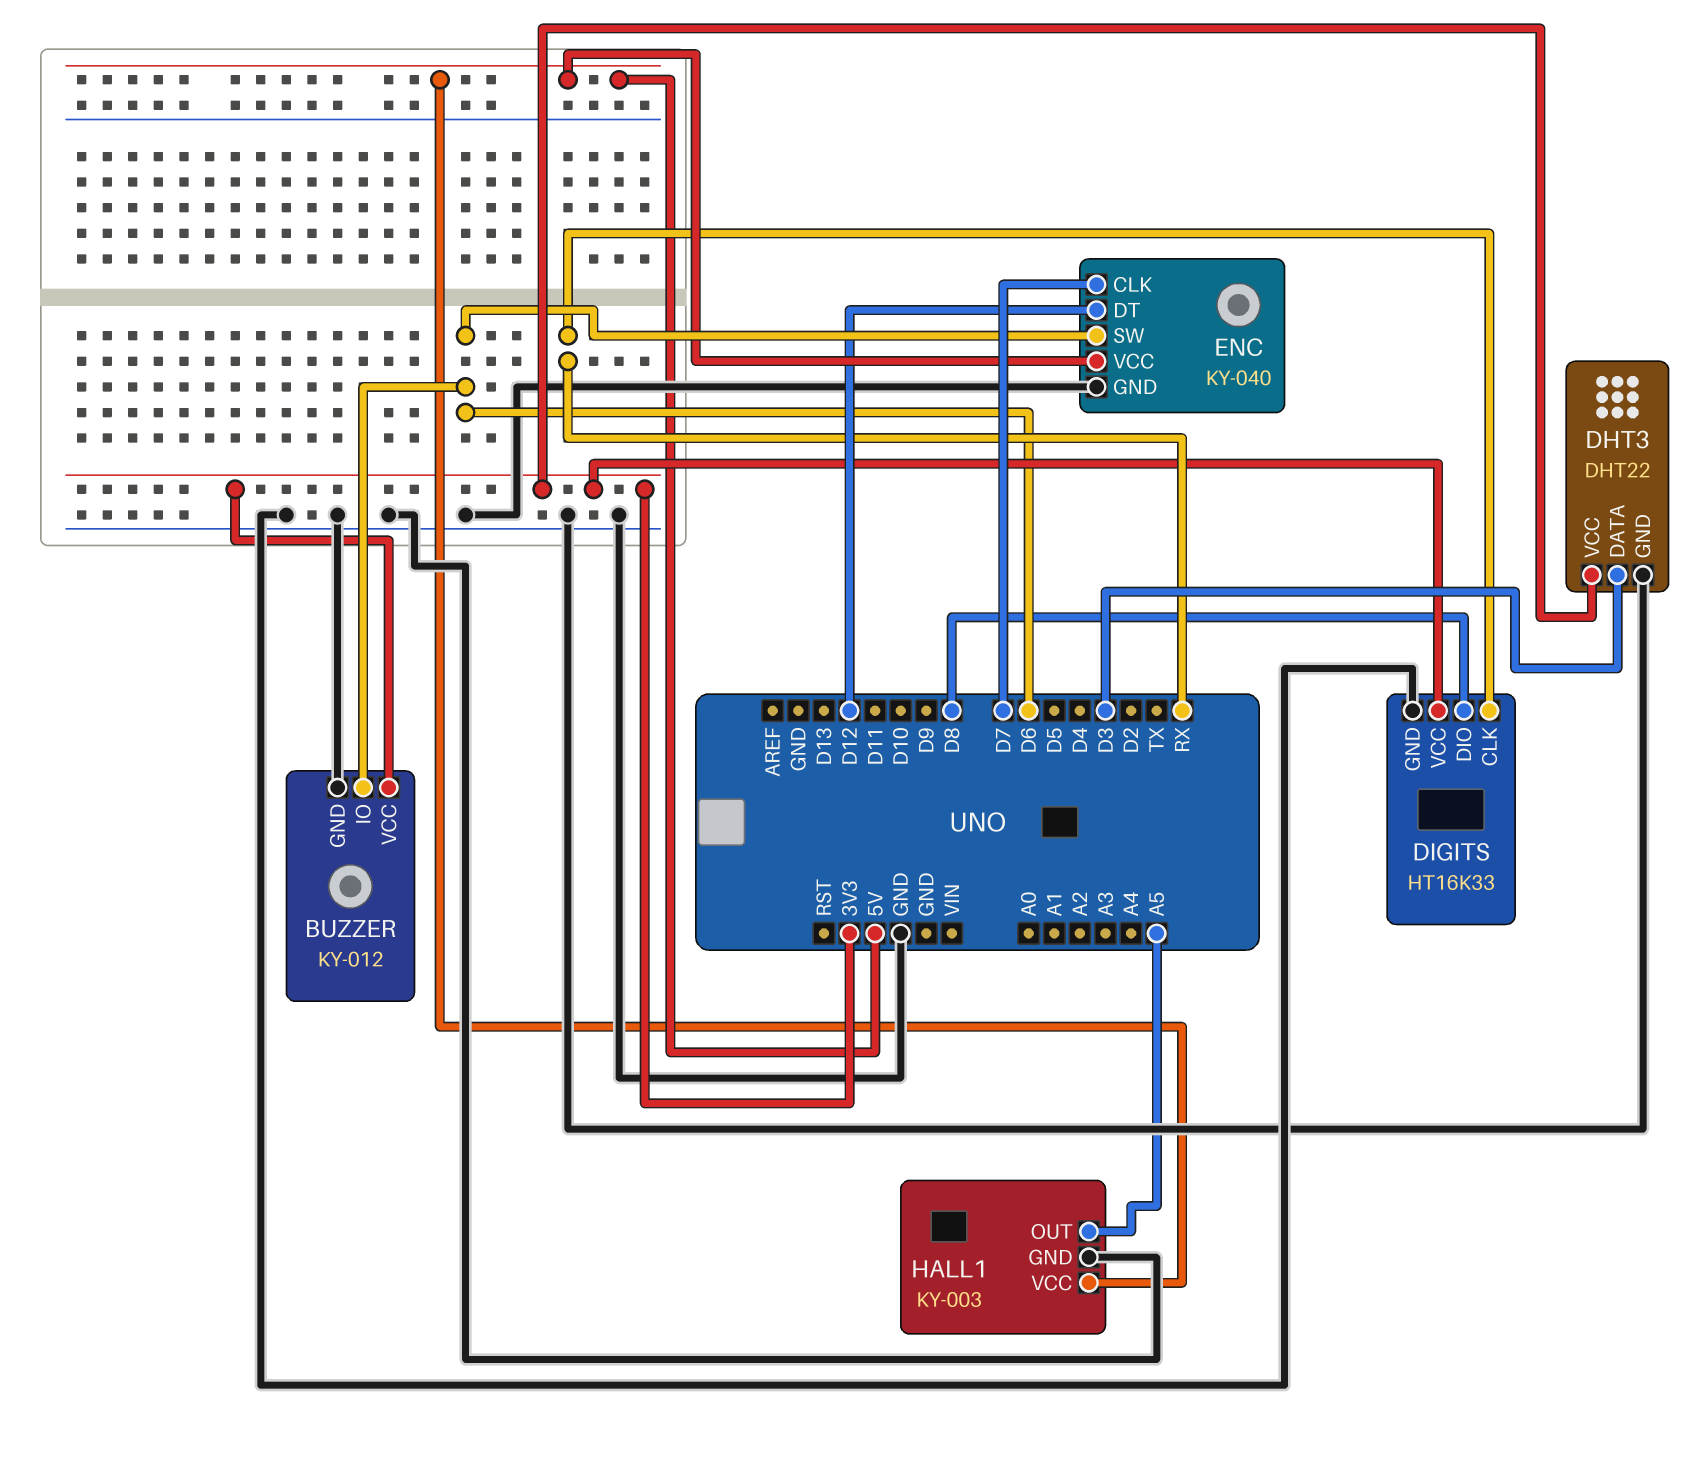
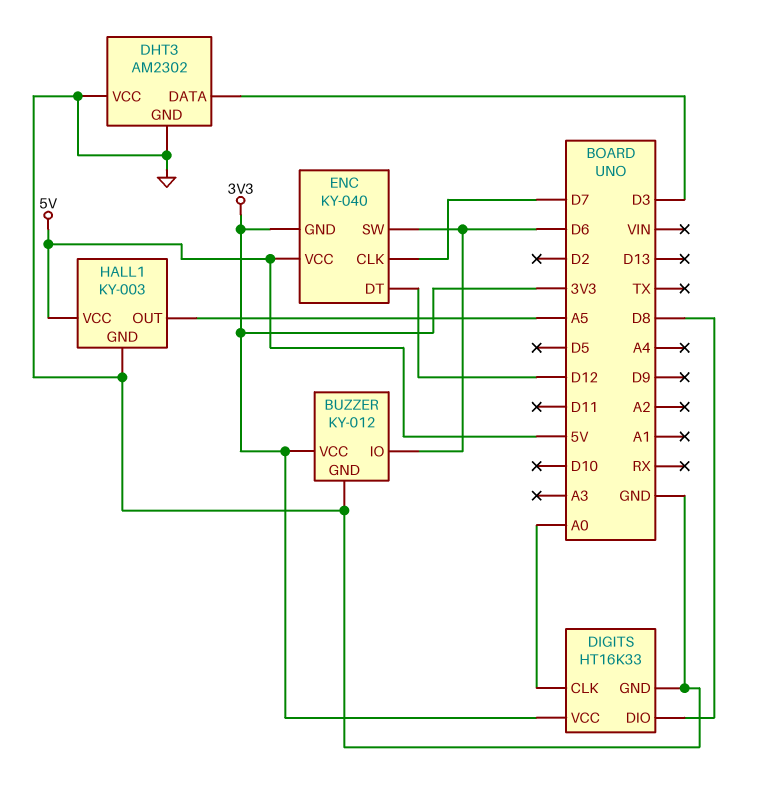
DHT3: DHT22 -> AM2302
DHT3 pin VCC: 3V3 -> GND
DIGITS pin CLK: RX -> A0
ENC pin GND: GND -> 3V3

